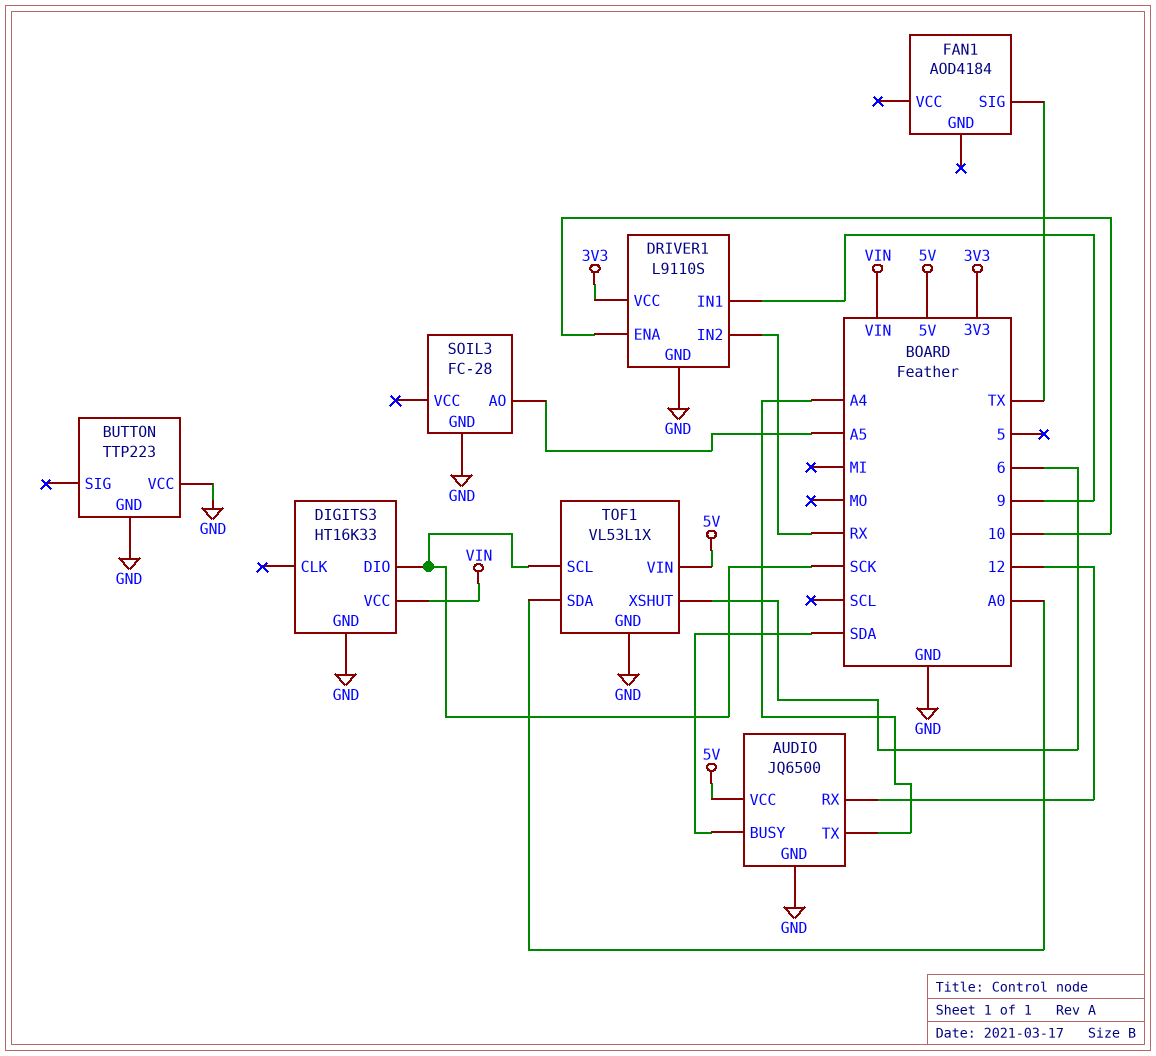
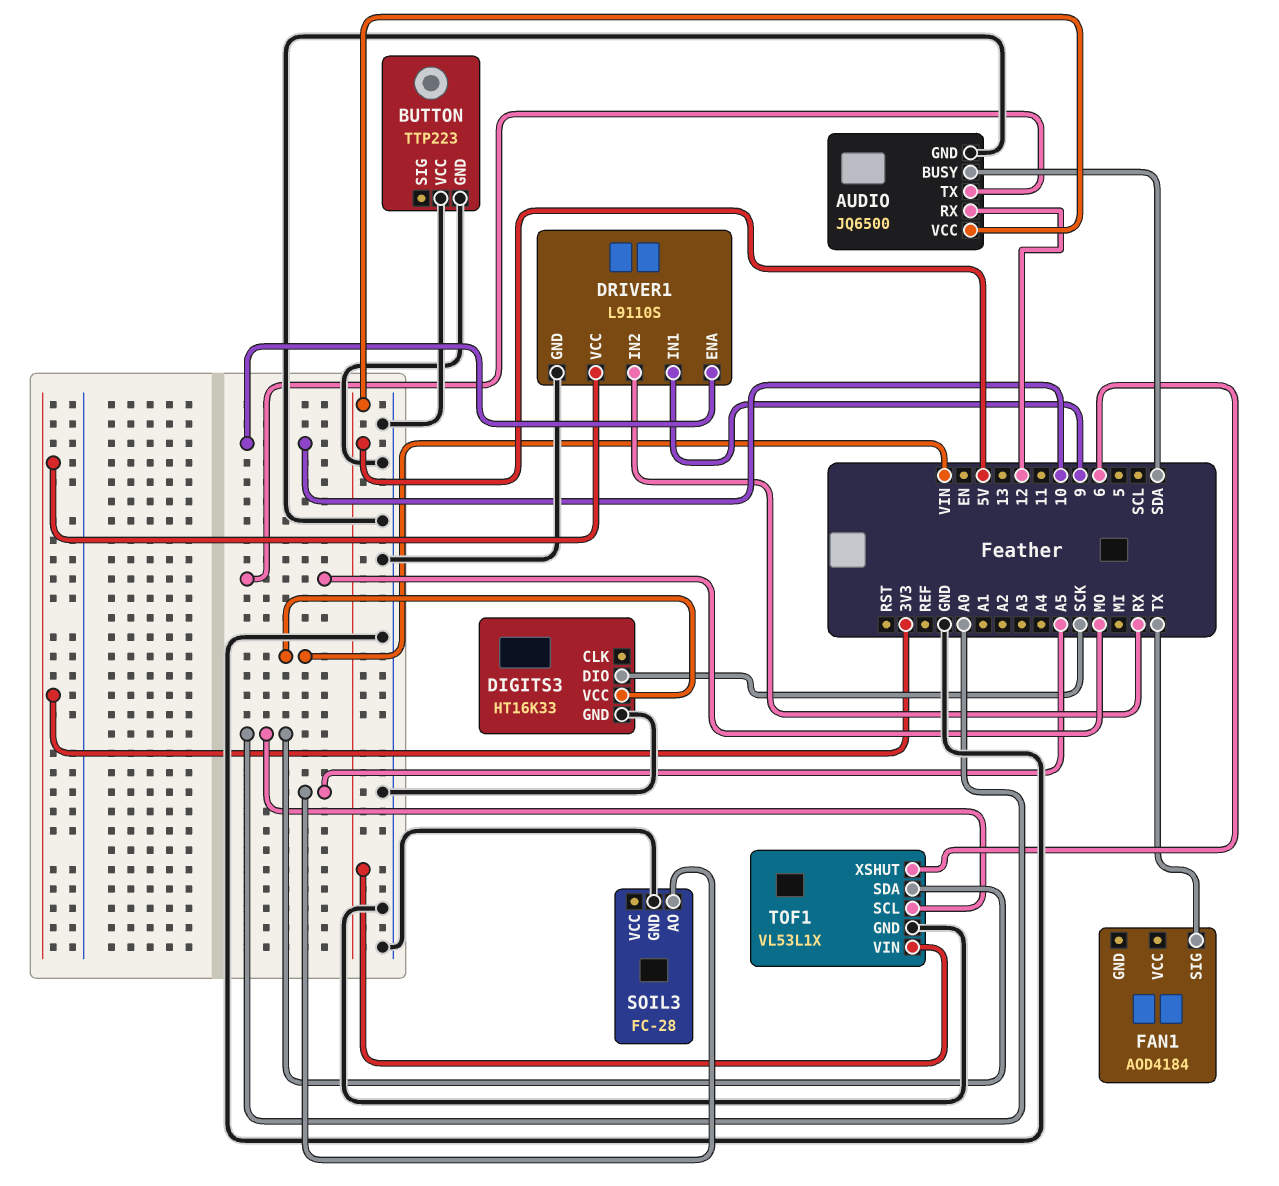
AUDIO pin TX: A4 -> MO
TOF1 pin SCL: SCK -> A0

